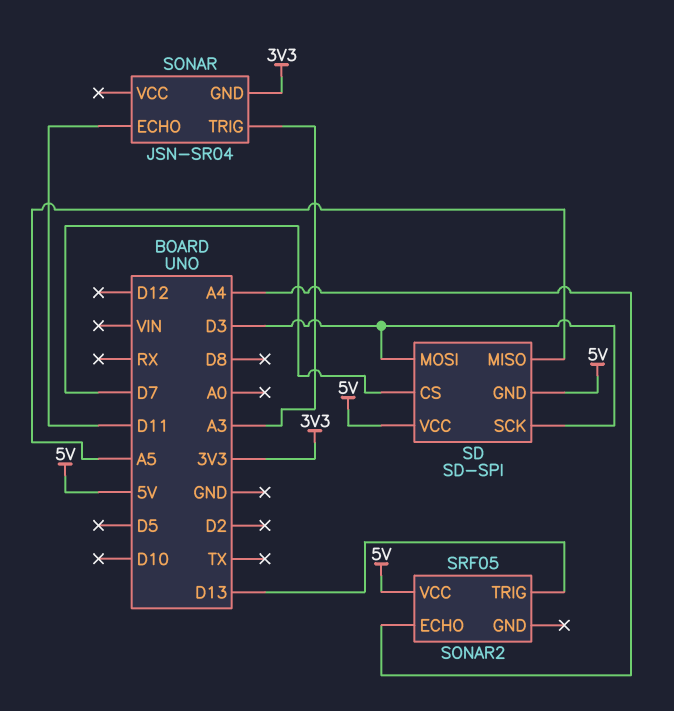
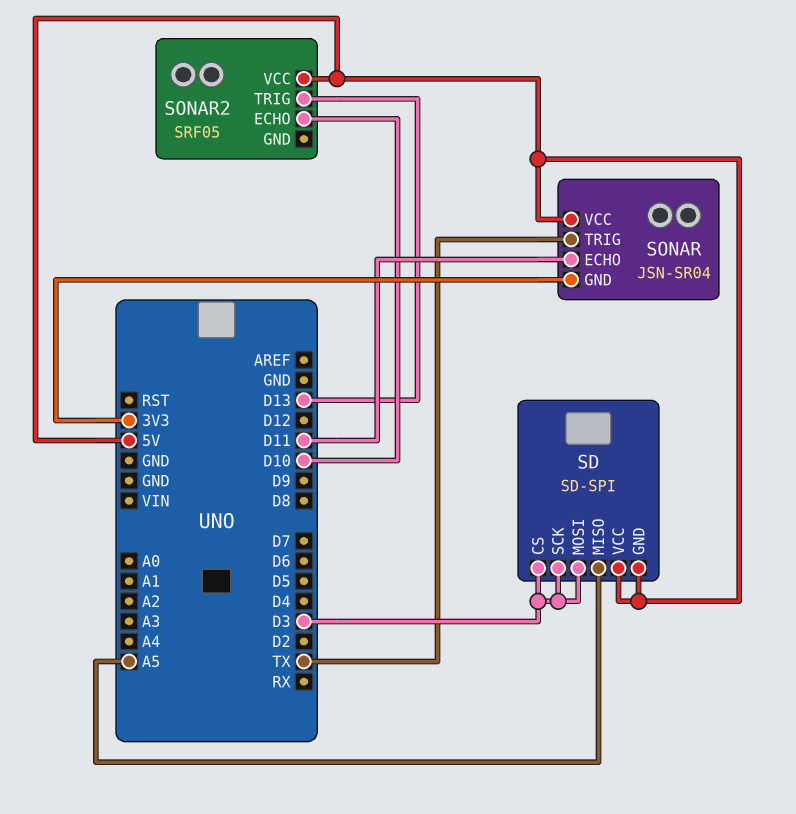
SD pin CS: D7 -> D3
SONAR pin TRIG: A3 -> TX
SONAR pin VCC: none -> 5V
SONAR2 pin ECHO: A4 -> D10

